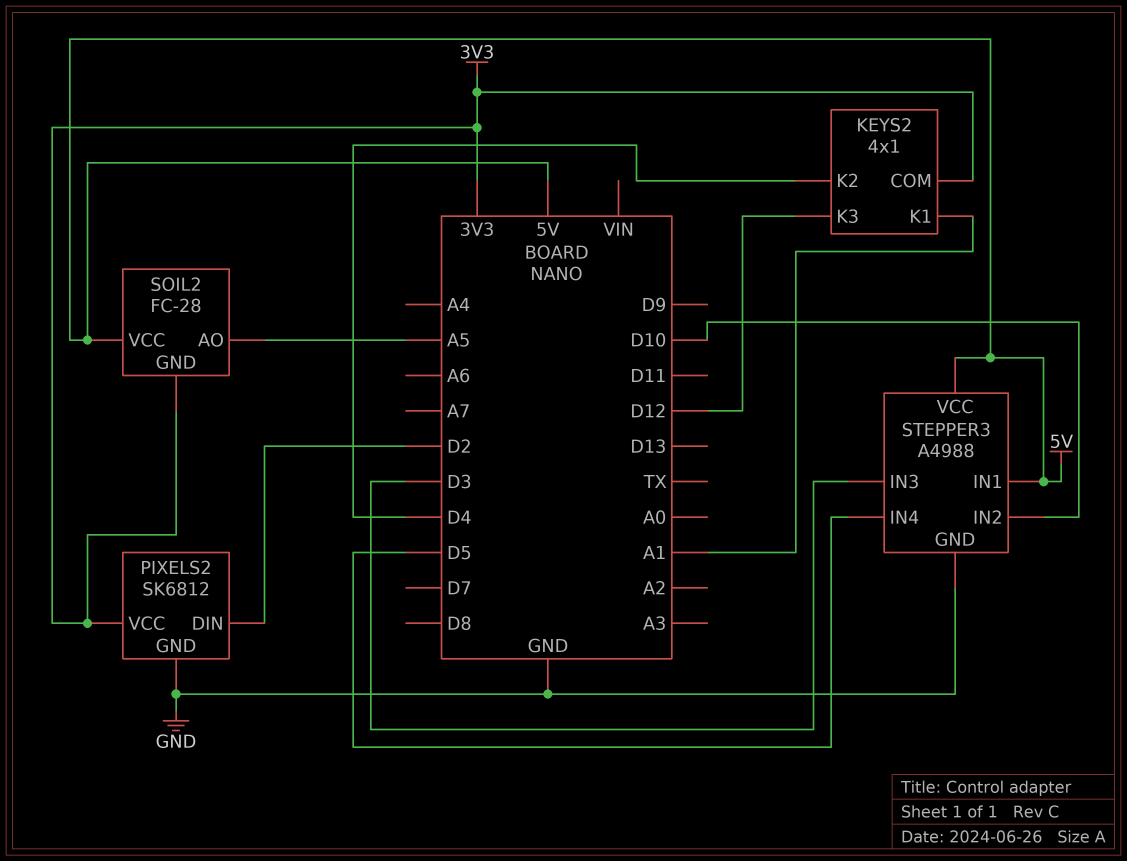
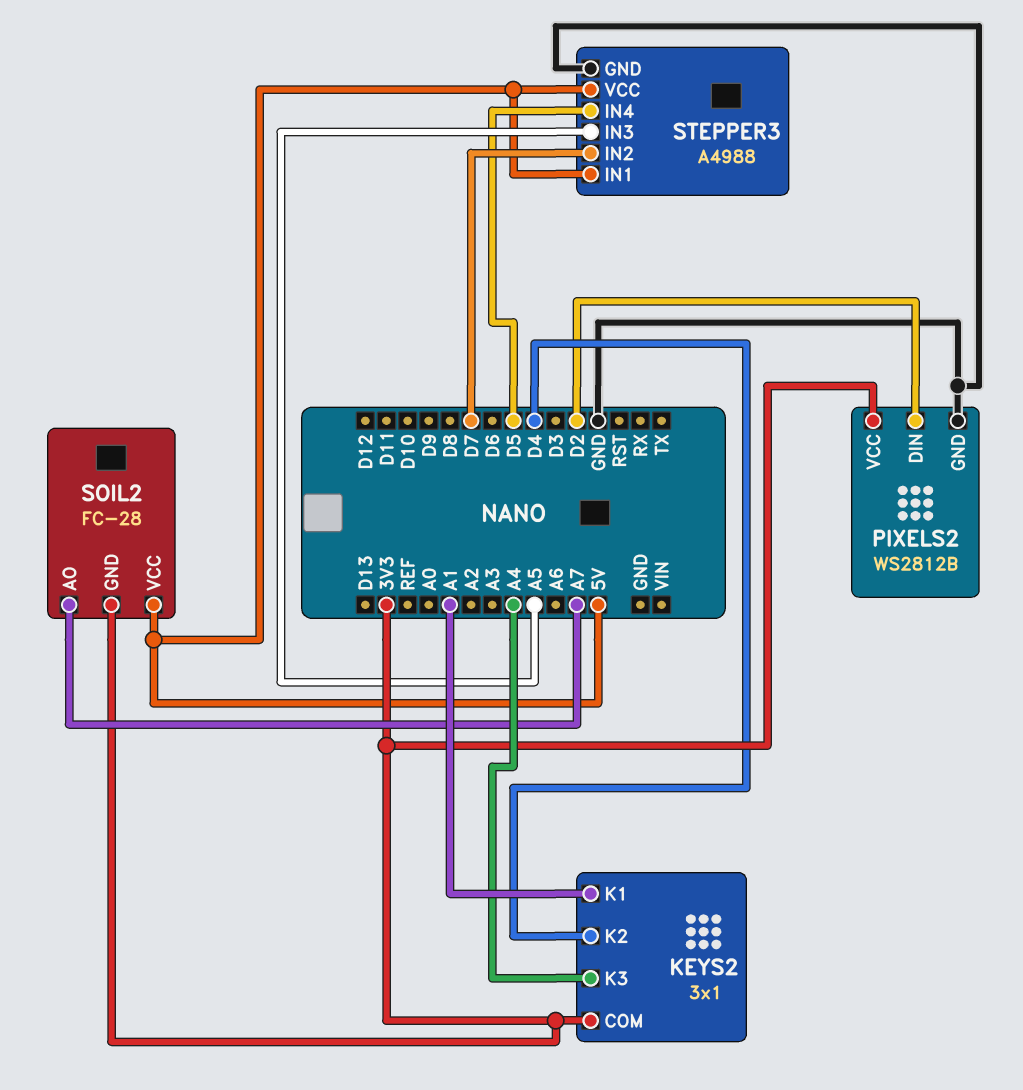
KEYS2: 4x1 -> 3x1
KEYS2 pin K3: D12 -> A4
PIXELS2: SK6812 -> WS2812B
SOIL2 pin AO: A5 -> A7
STEPPER3 pin IN2: D10 -> D7
STEPPER3 pin IN3: D3 -> A5

